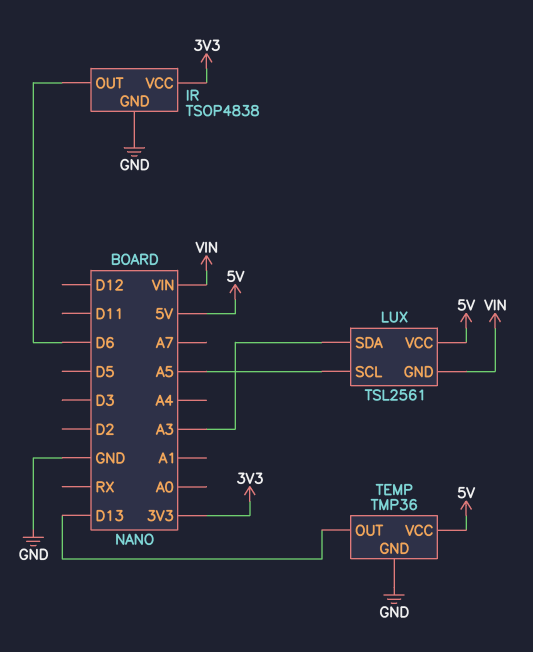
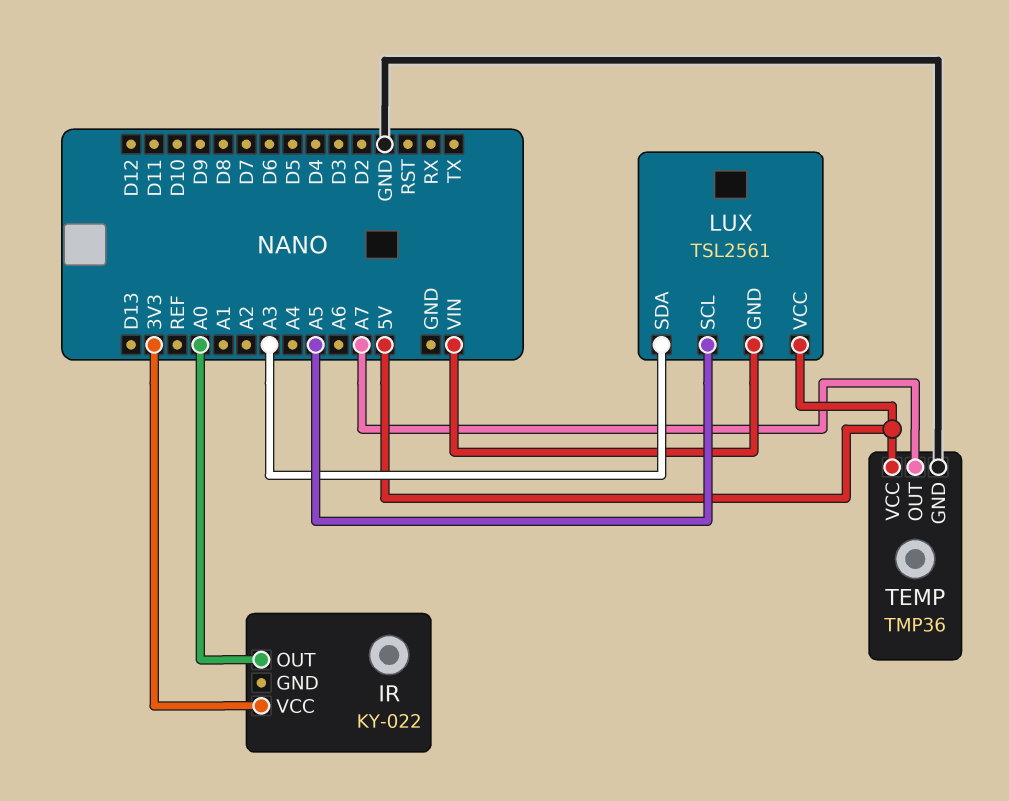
IR: TSOP4838 -> KY-022
IR pin GND: GND -> none
IR pin OUT: D6 -> A0
TEMP pin OUT: D13 -> A7

